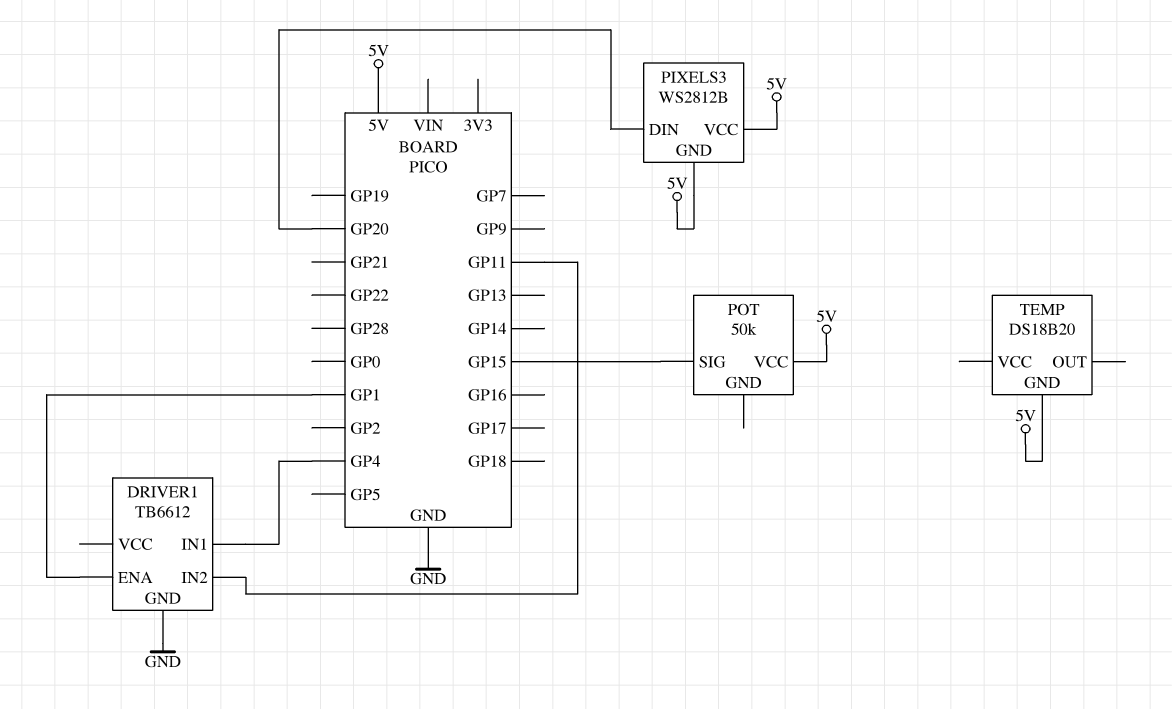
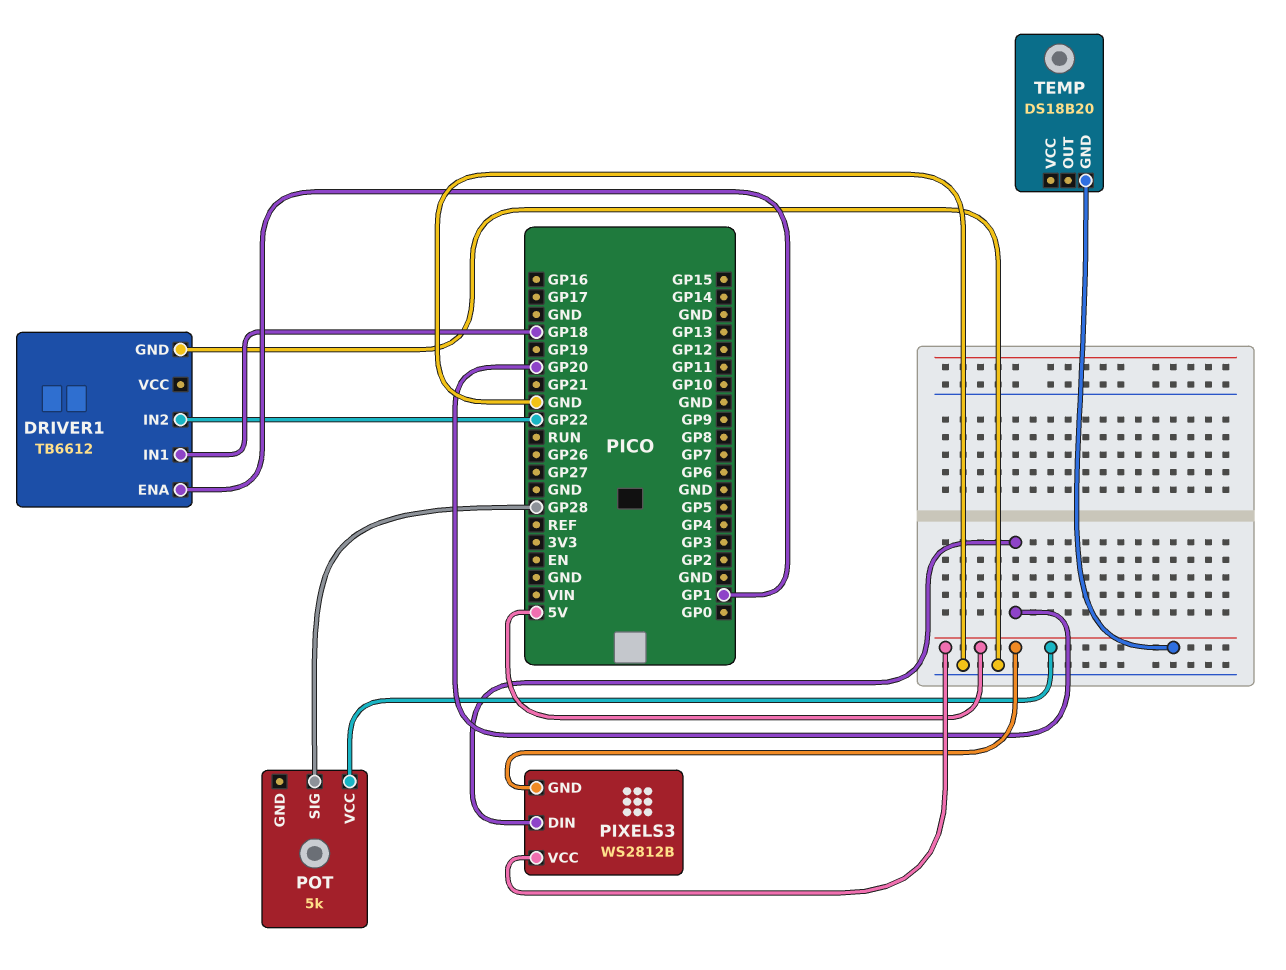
DRIVER1 pin IN1: GP4 -> GP18
DRIVER1 pin IN2: GP11 -> GP22
POT: 50k -> 5k
POT pin SIG: GP15 -> GP28

